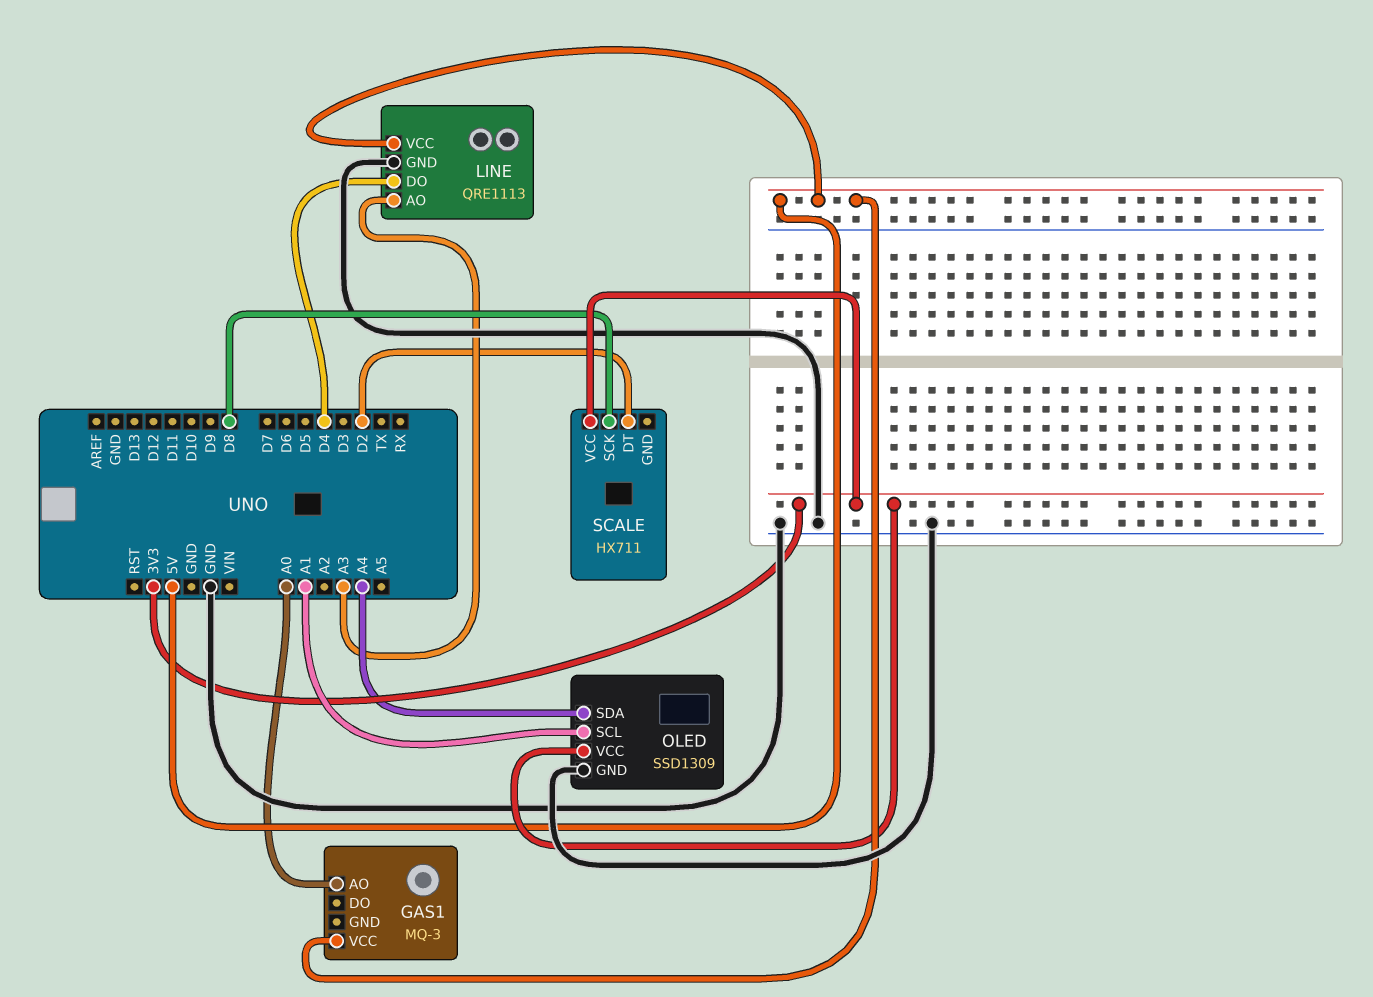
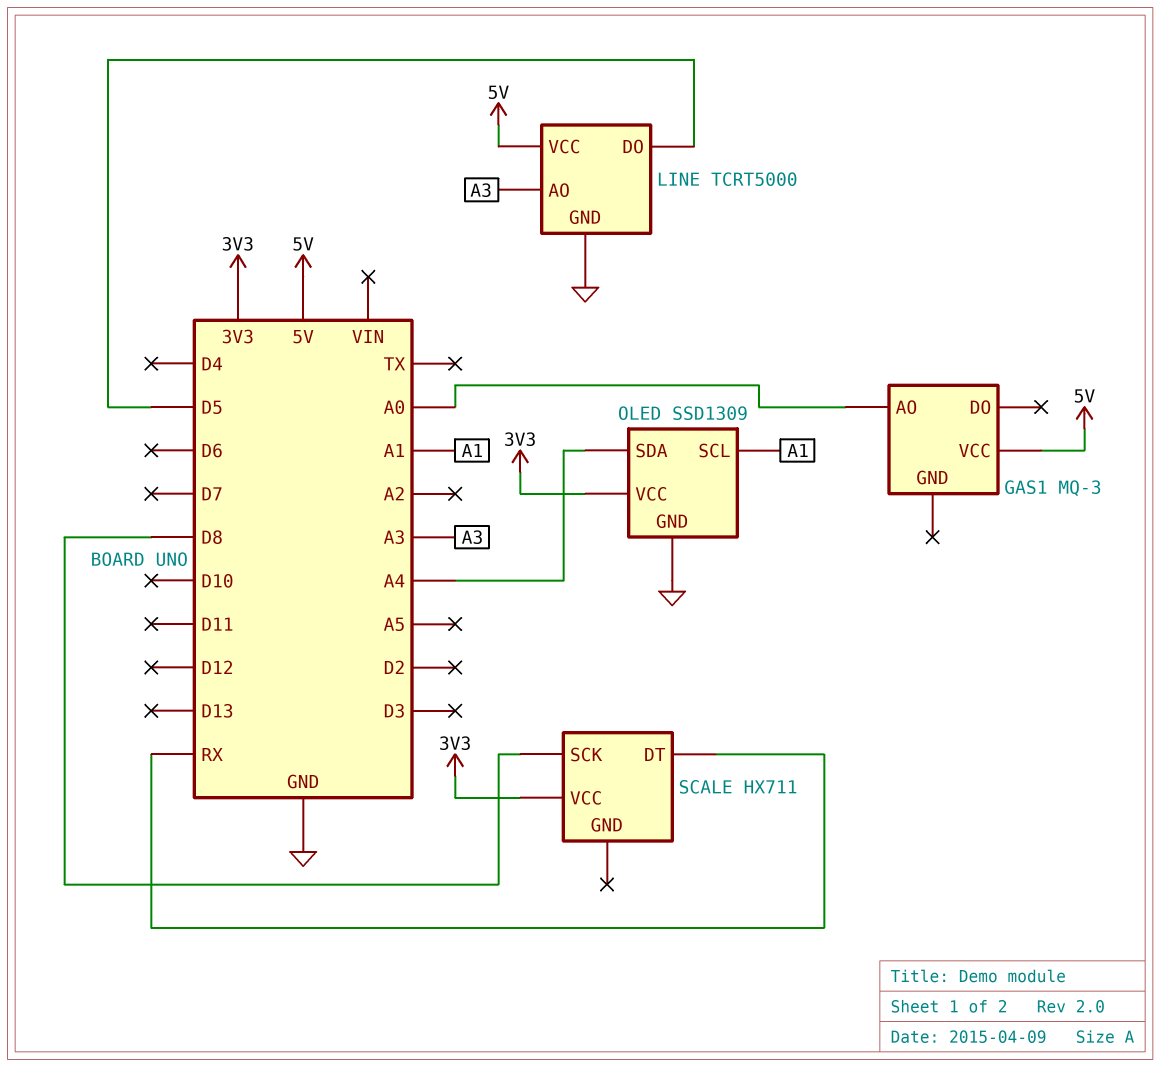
LINE: QRE1113 -> TCRT5000
LINE pin DO: D4 -> D5
SCALE pin DT: D2 -> RX

